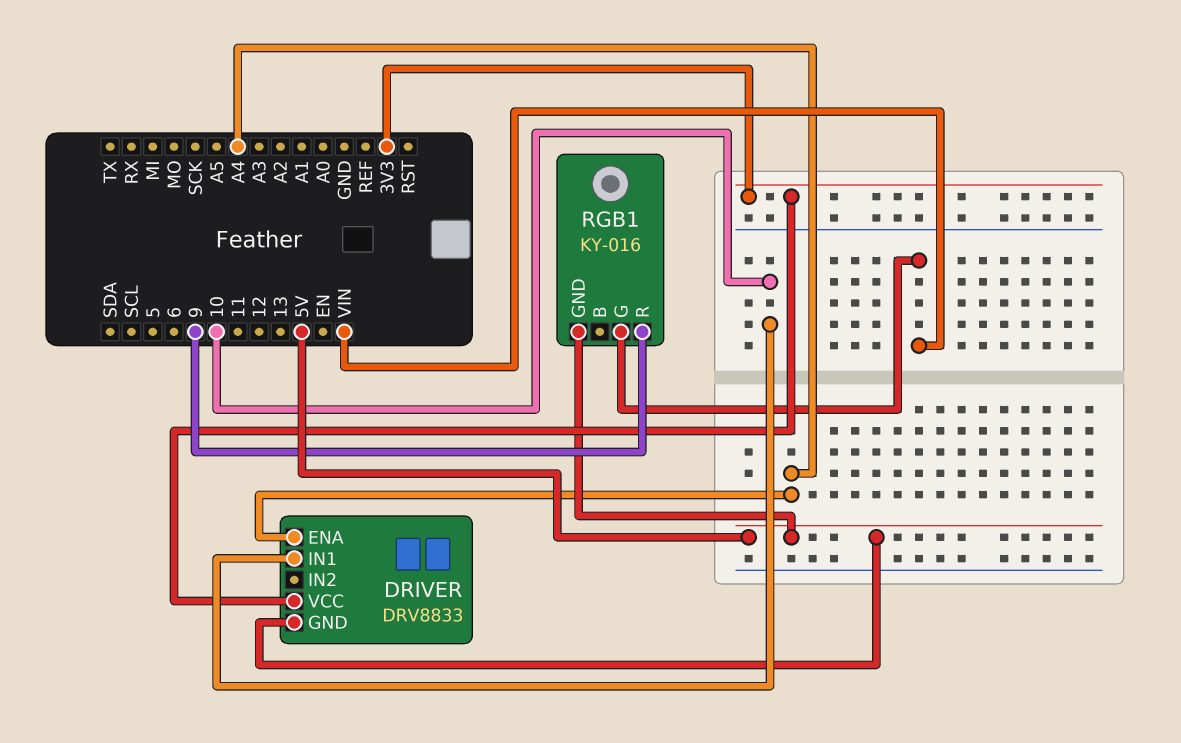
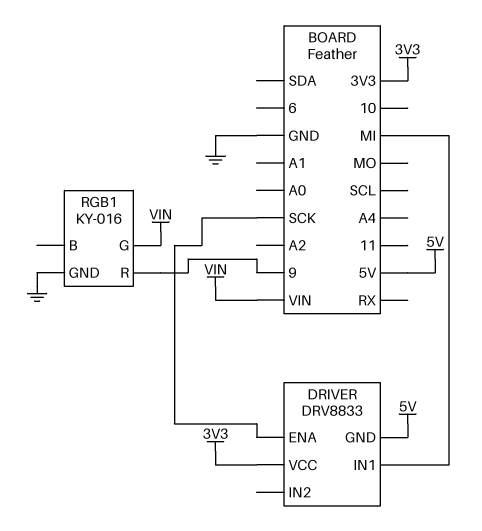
DRIVER pin ENA: A4 -> SCK
DRIVER pin IN1: 10 -> MI
RGB1 pin GND: 5V -> GND

